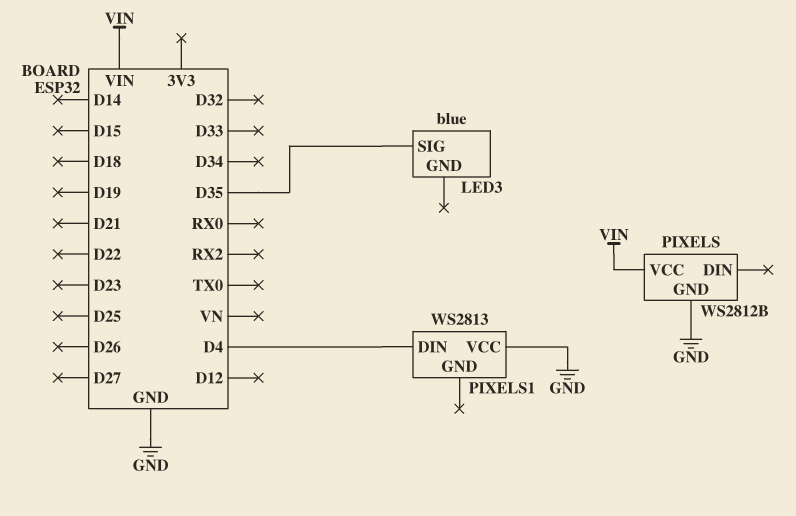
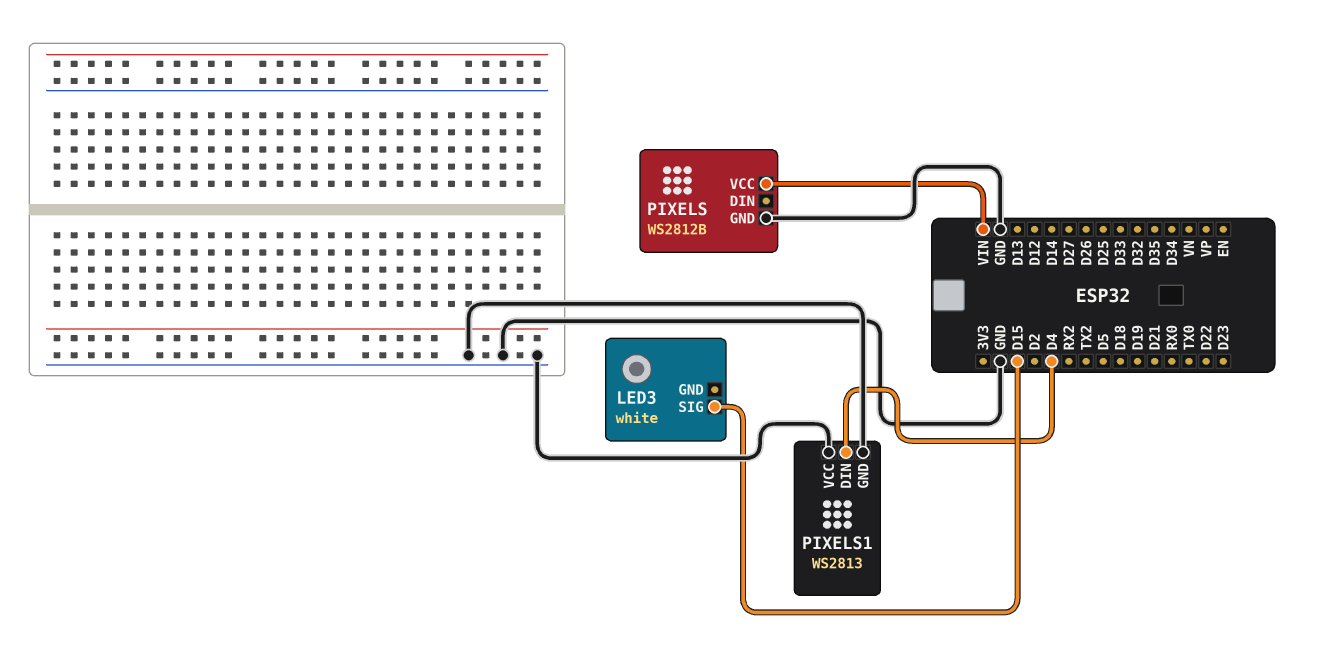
LED3: blue -> white
LED3 pin SIG: D35 -> D15
PIXELS1 pin GND: none -> GND

